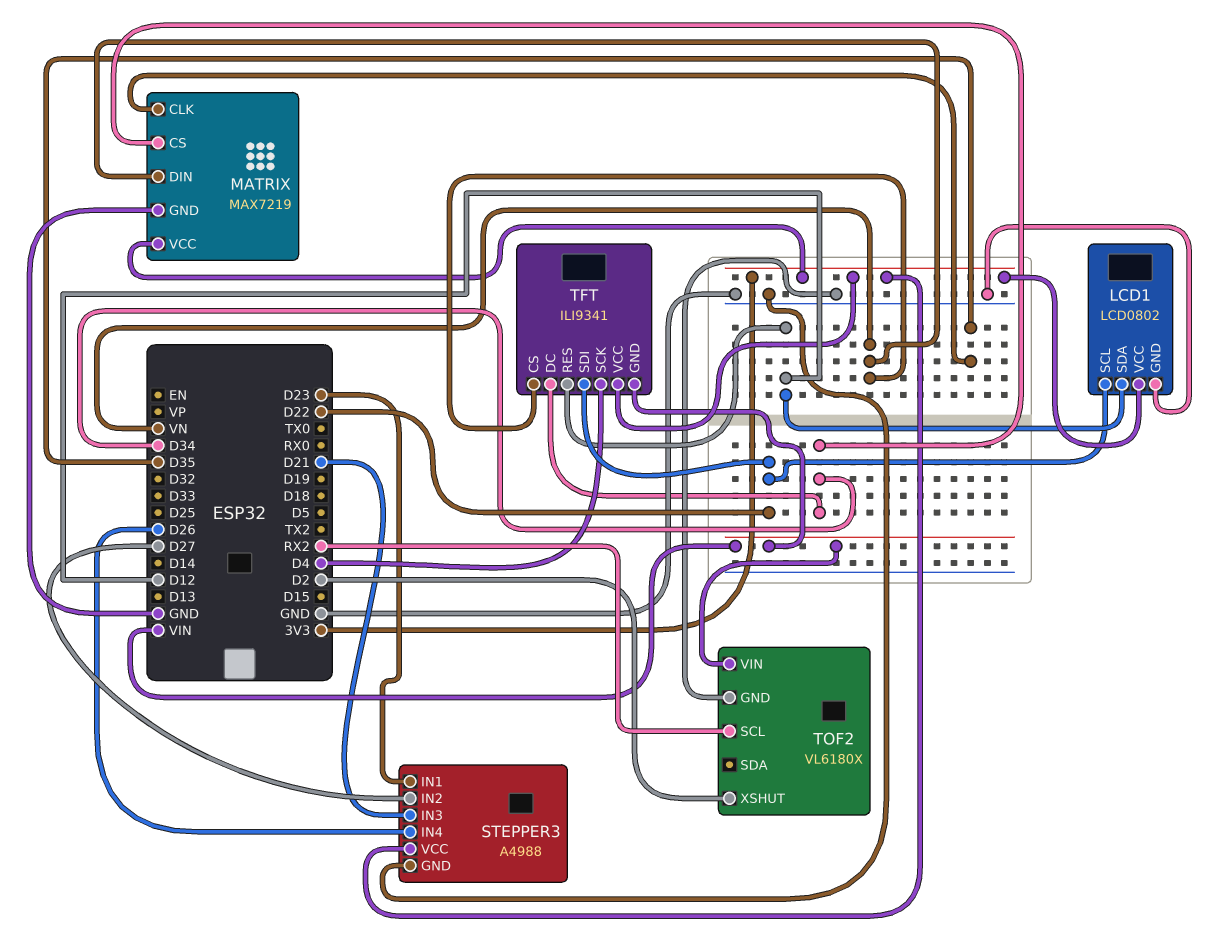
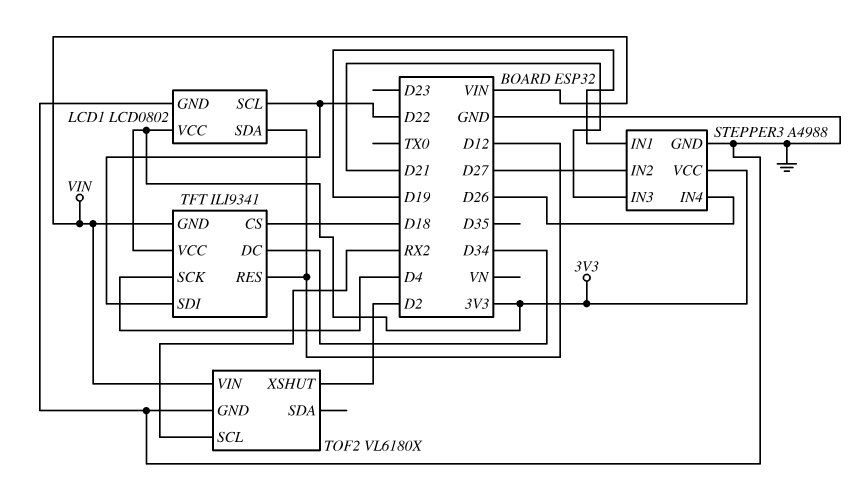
MATRIX: MAX7219 -> none
MATRIX pin CLK: D35 -> none
MATRIX pin CS: D34 -> none
MATRIX pin DIN: VN -> none
MATRIX pin GND: GND -> none
MATRIX pin VCC: 3V3 -> none
STEPPER3 pin IN1: D23 -> D19
TFT pin CS: VN -> D18

